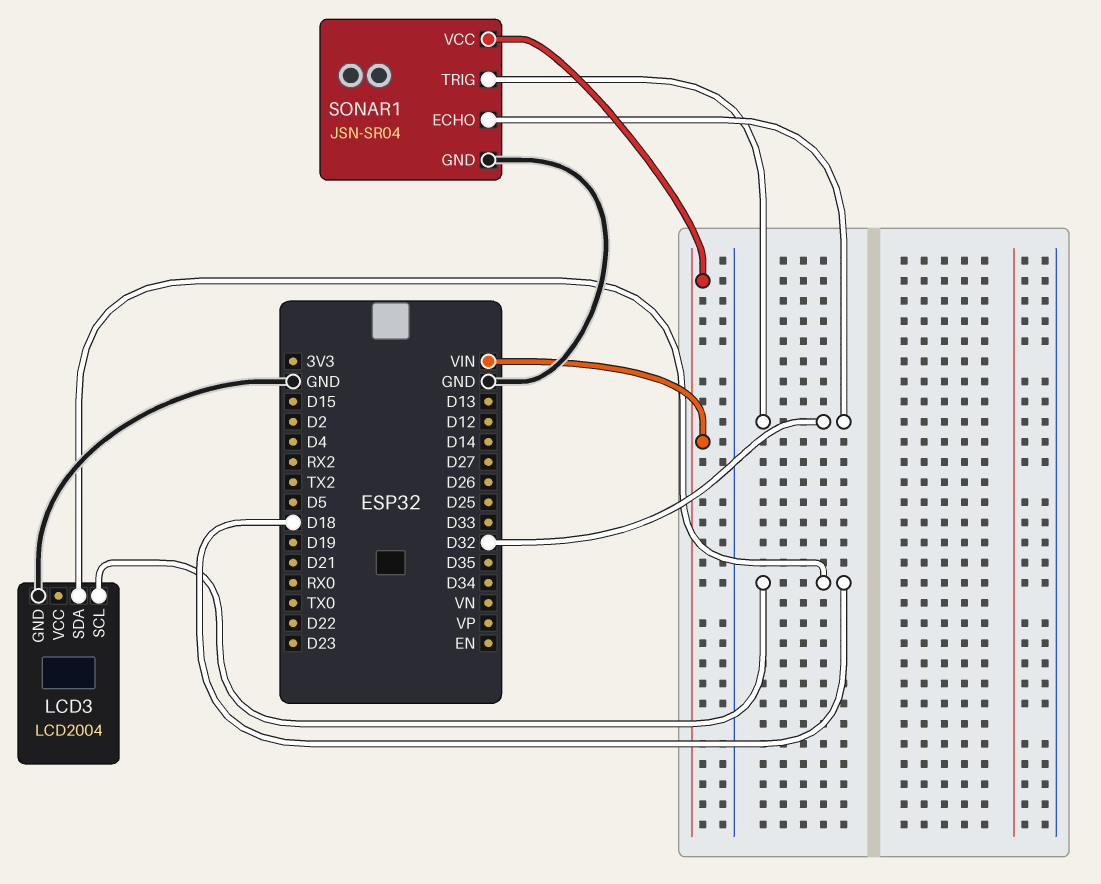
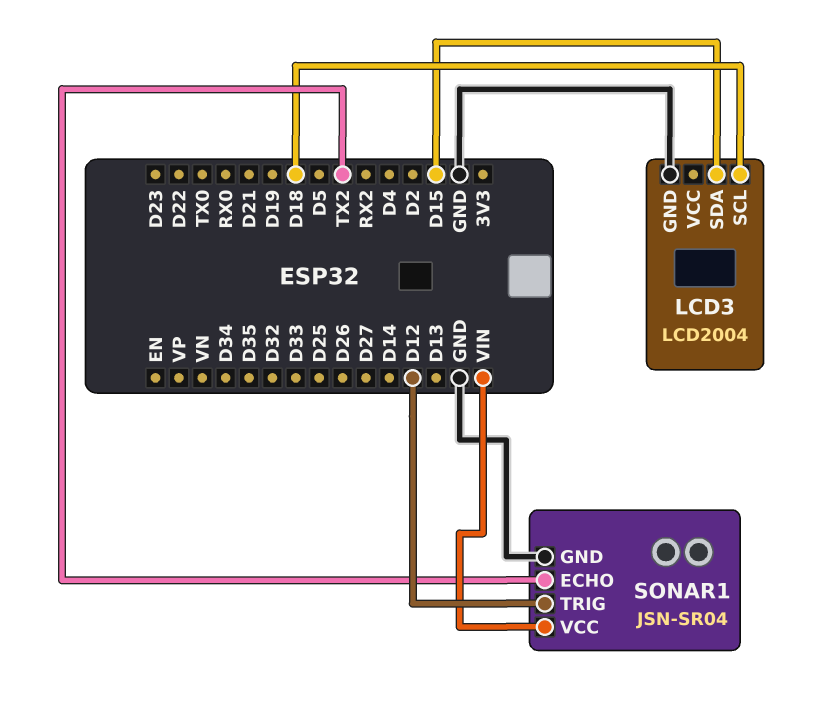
LCD3 pin SDA: D18 -> D15
SONAR1 pin ECHO: D32 -> TX2
SONAR1 pin TRIG: D32 -> D12

